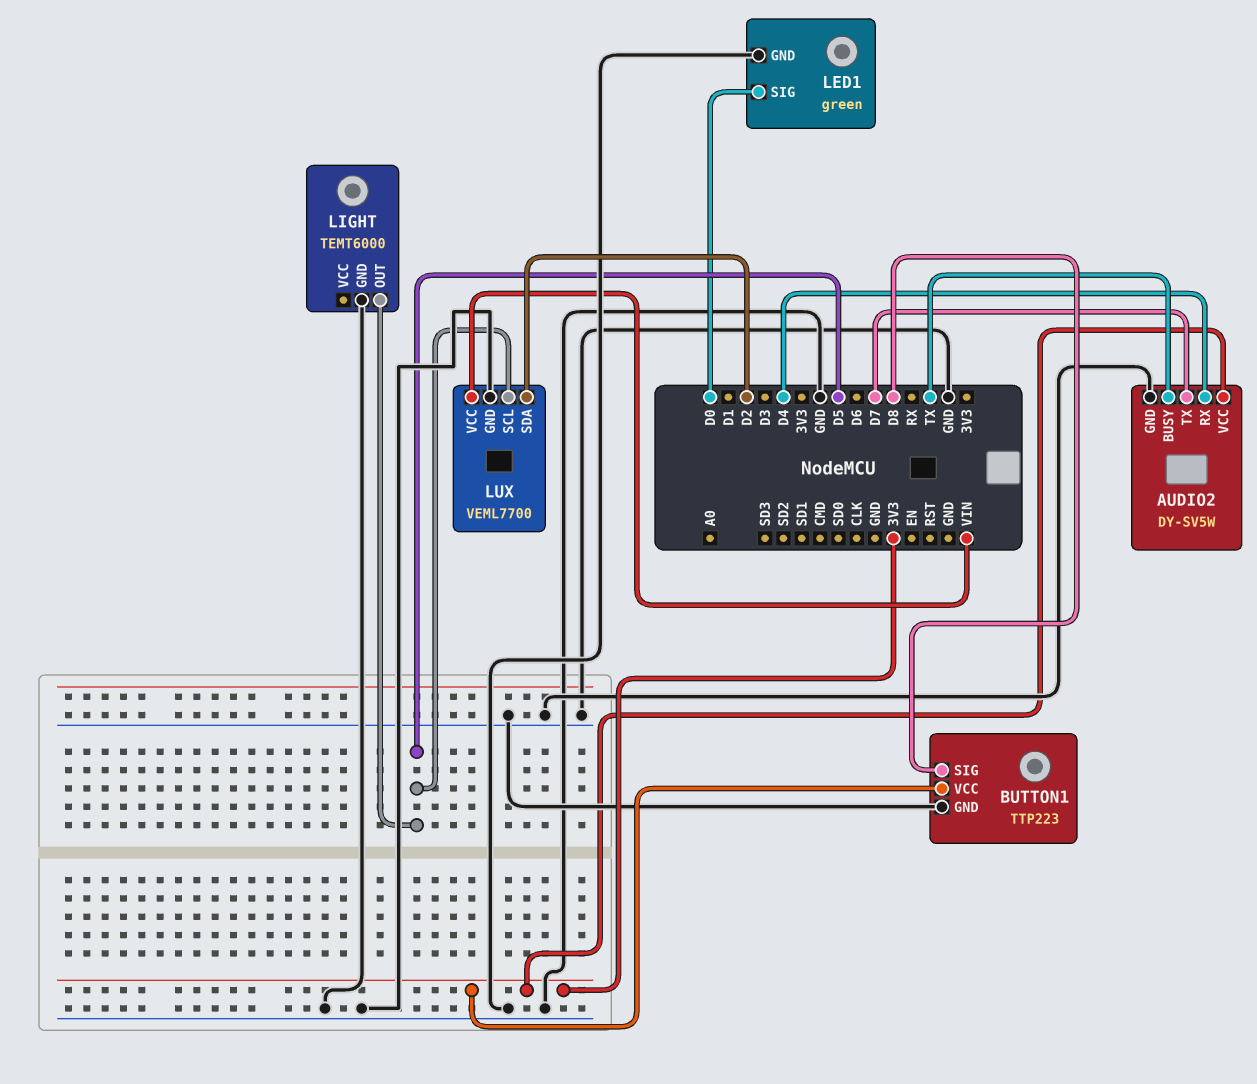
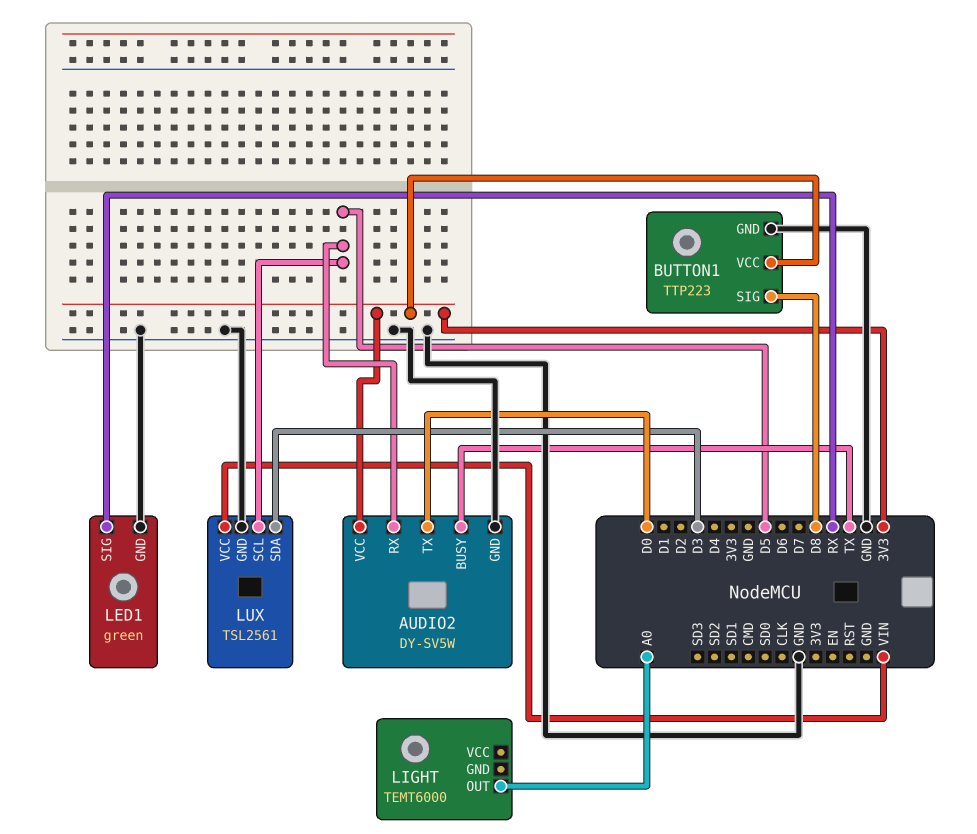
AUDIO2 pin RX: D4 -> D5
AUDIO2 pin TX: D7 -> D0
LED1 pin SIG: D0 -> RX
LIGHT pin GND: GND -> none
LIGHT pin OUT: D5 -> A0
LUX: VEML7700 -> TSL2561
LUX pin SDA: D2 -> D3

